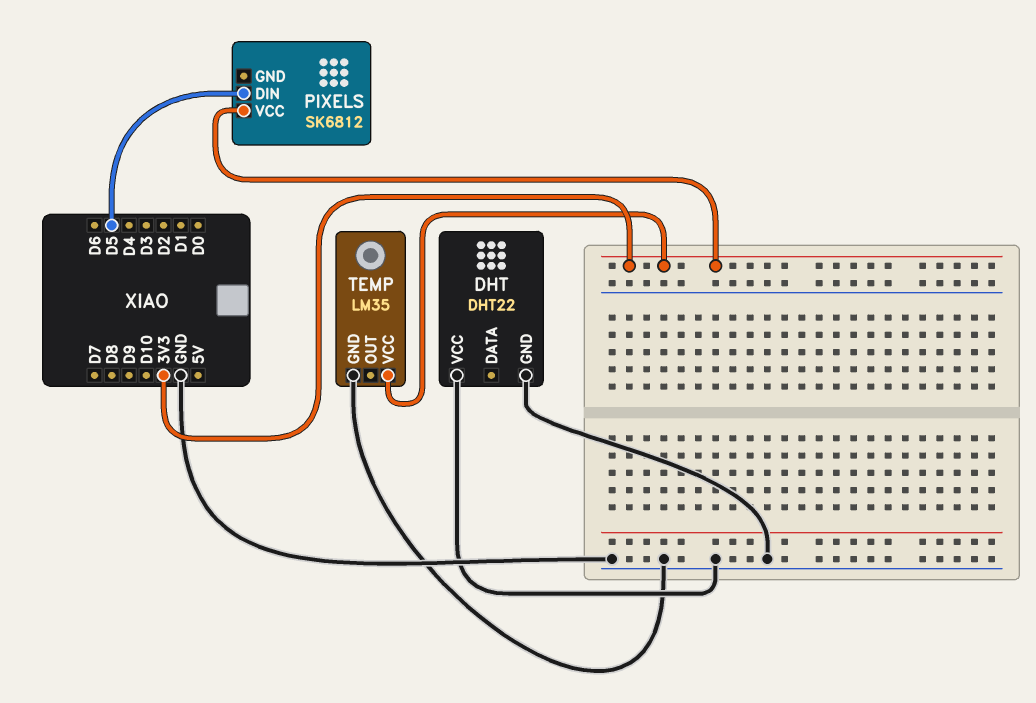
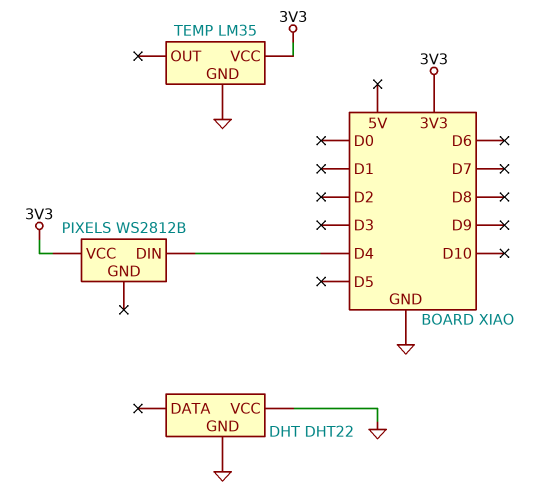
PIXELS: SK6812 -> WS2812B
PIXELS pin DIN: D5 -> D4

